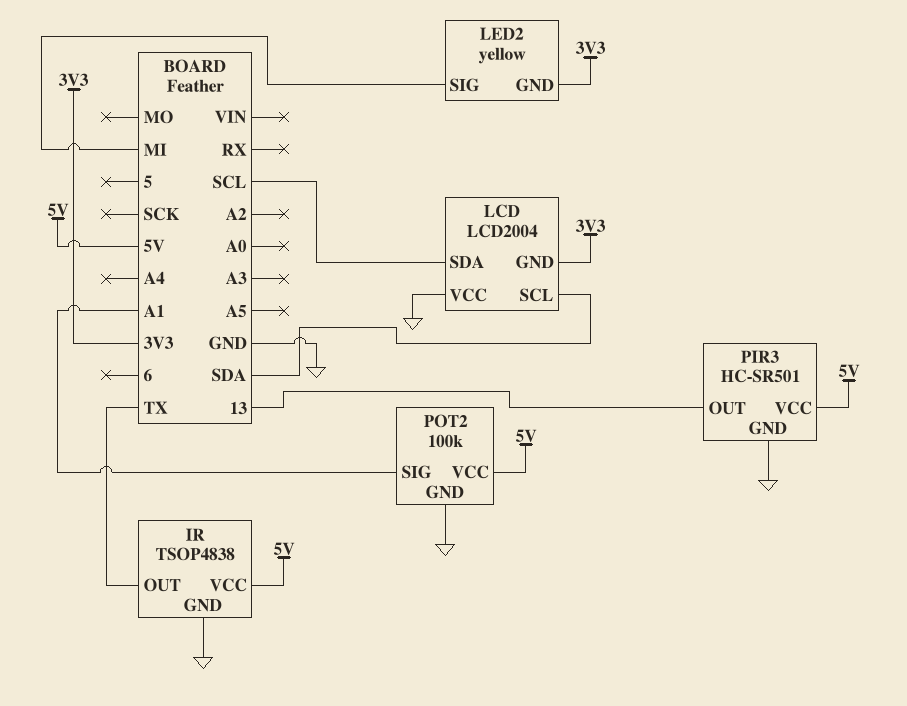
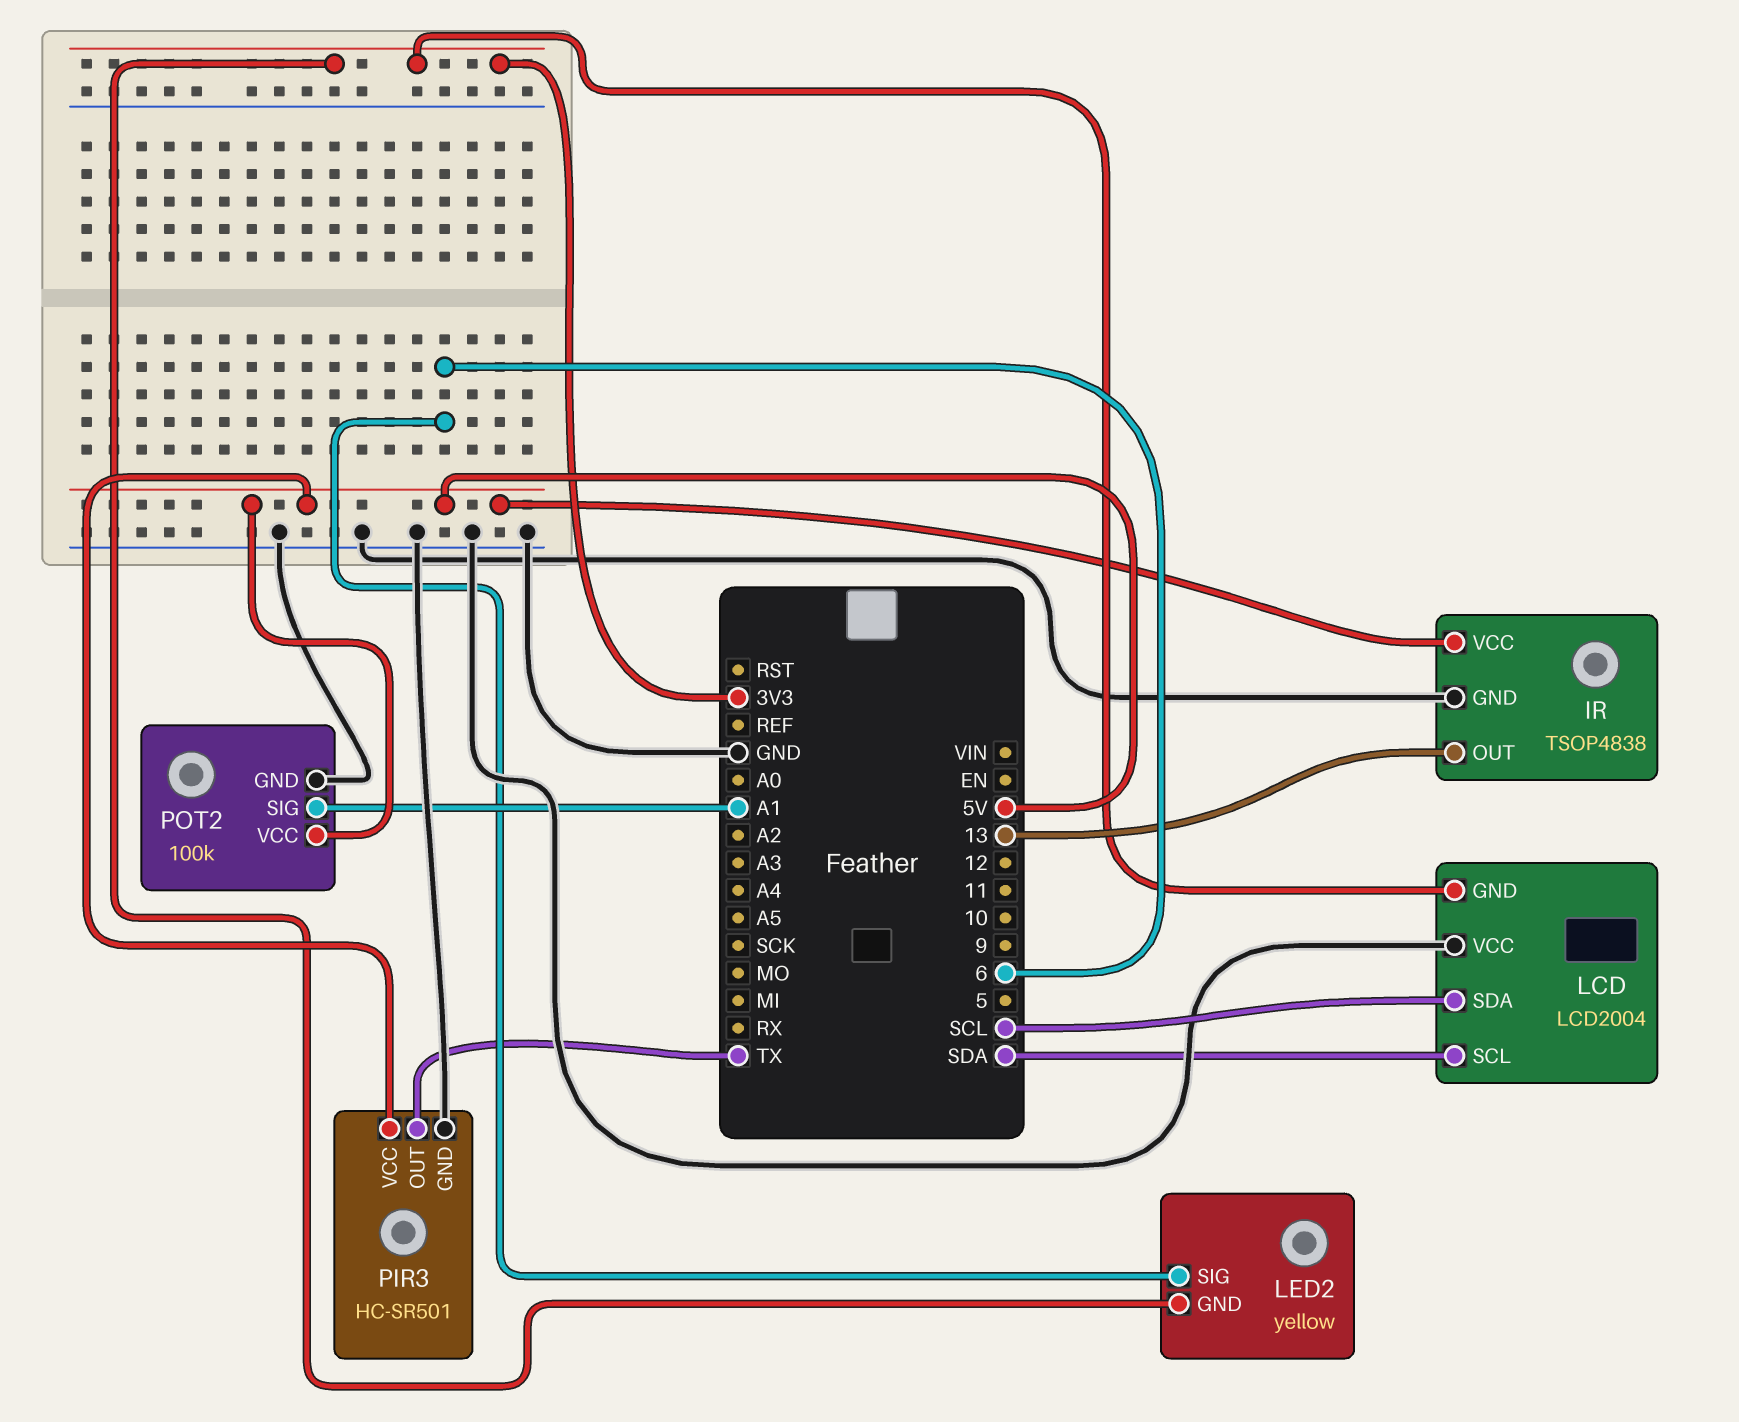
IR pin OUT: TX -> 13
LED2 pin SIG: MI -> 6
PIR3 pin OUT: 13 -> TX

